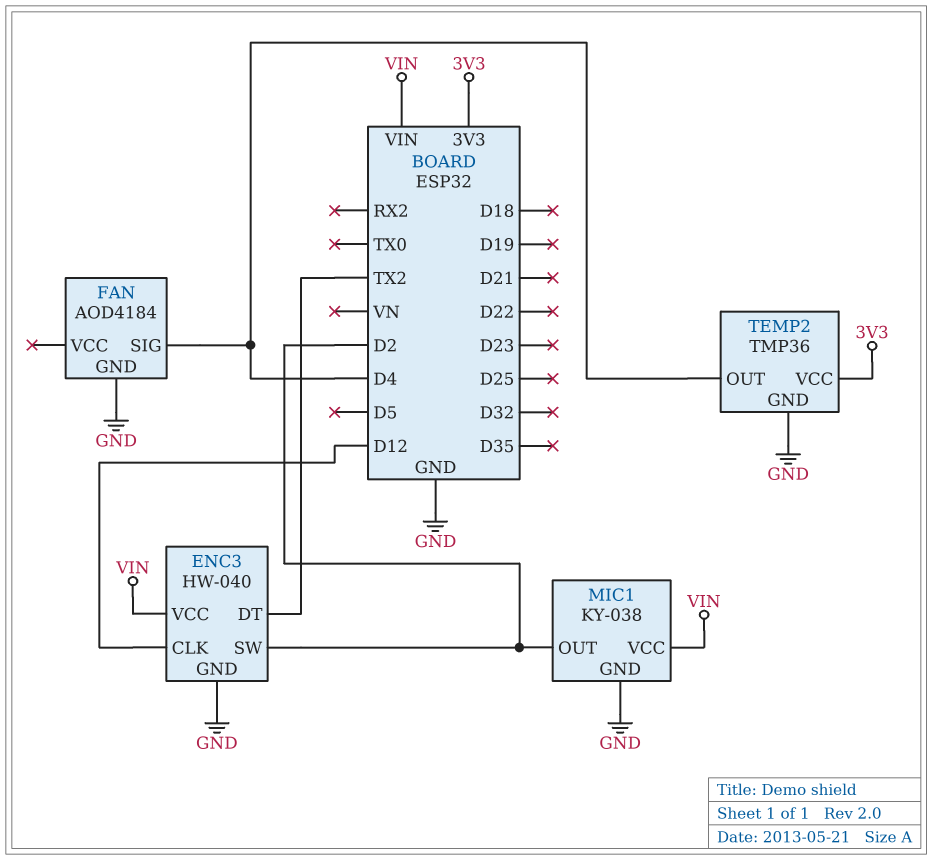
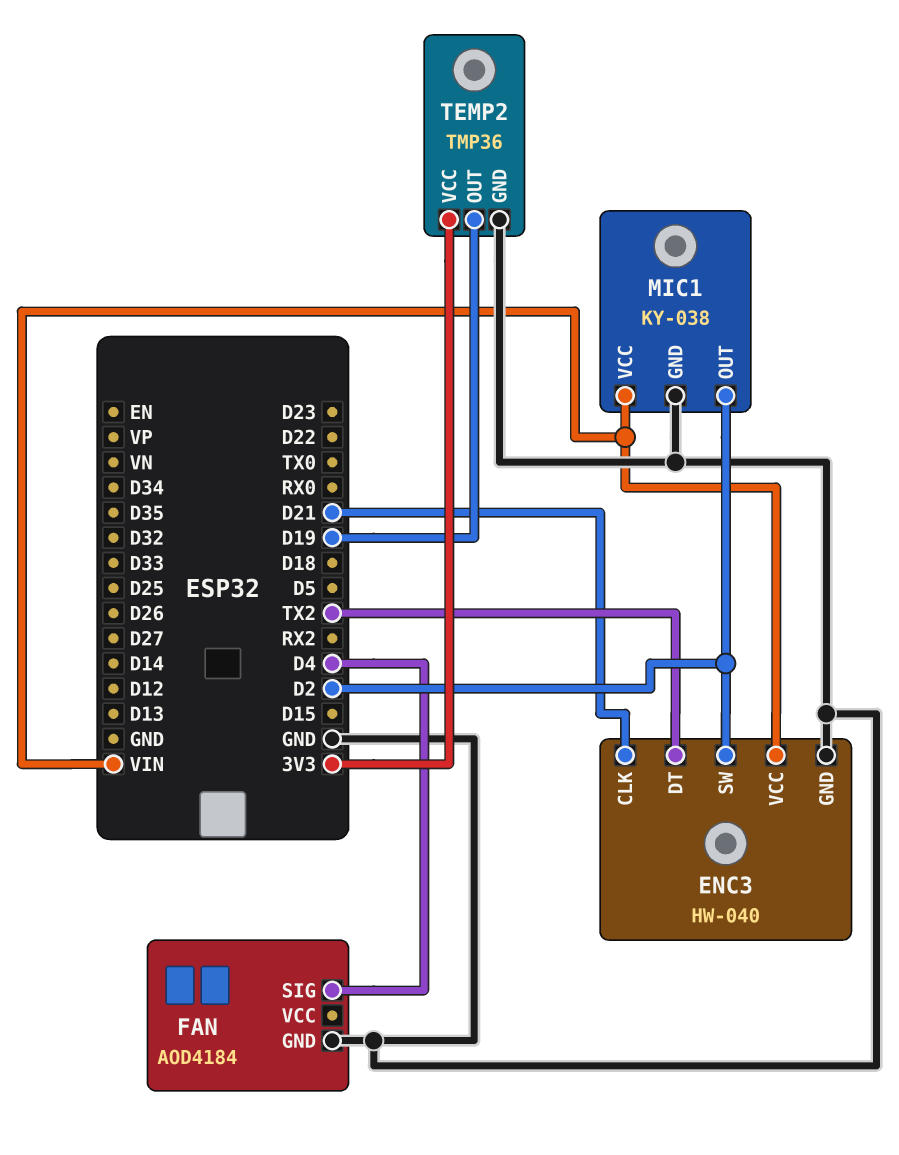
ENC3 pin CLK: D12 -> D21
TEMP2 pin OUT: D4 -> D19

